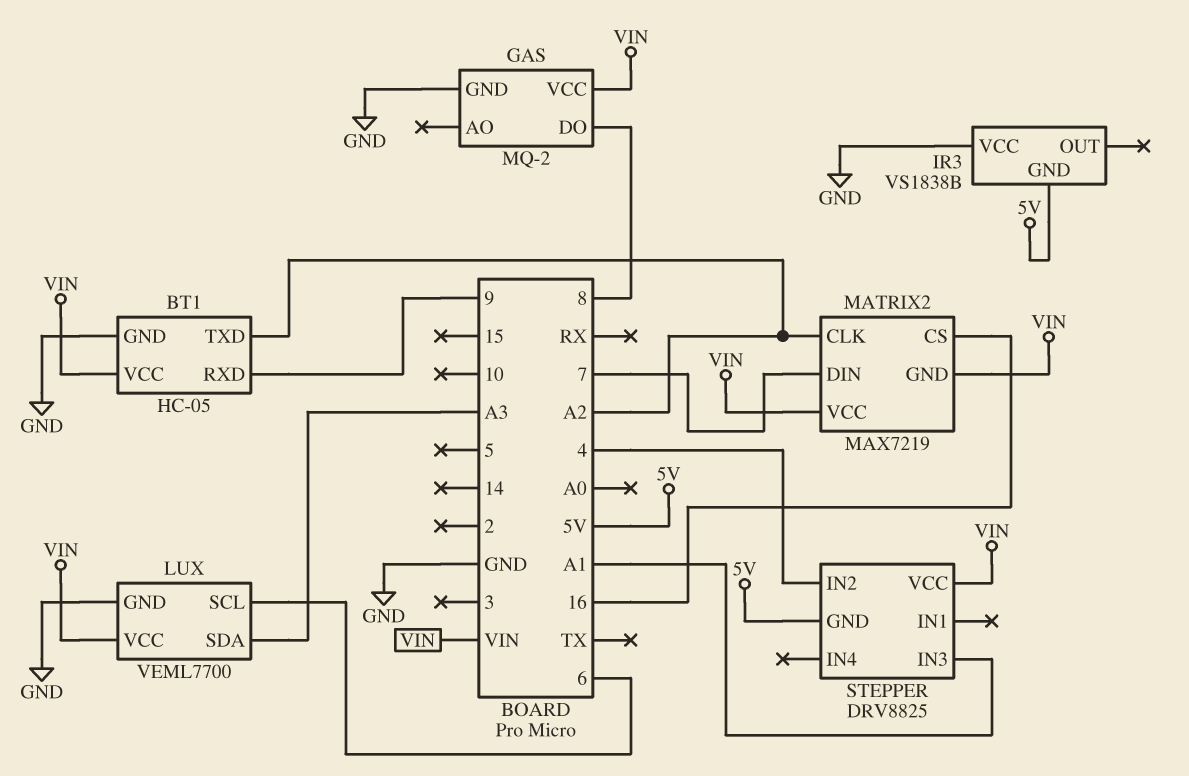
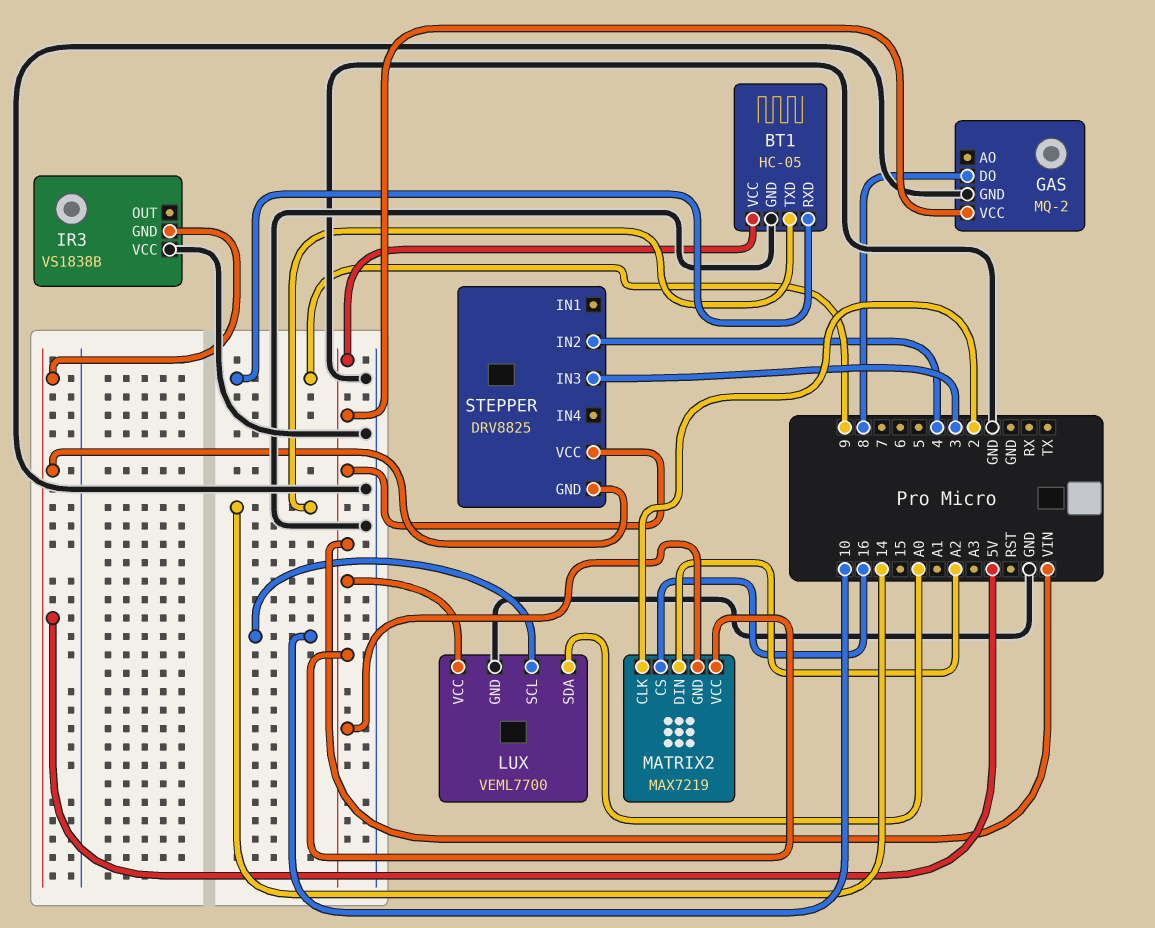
BT1 pin TXD: A2 -> 14
LUX pin SCL: 6 -> 10
LUX pin SDA: A3 -> A0
MATRIX2 pin CLK: A2 -> 2
MATRIX2 pin DIN: 7 -> A2
STEPPER pin IN3: A1 -> 3

